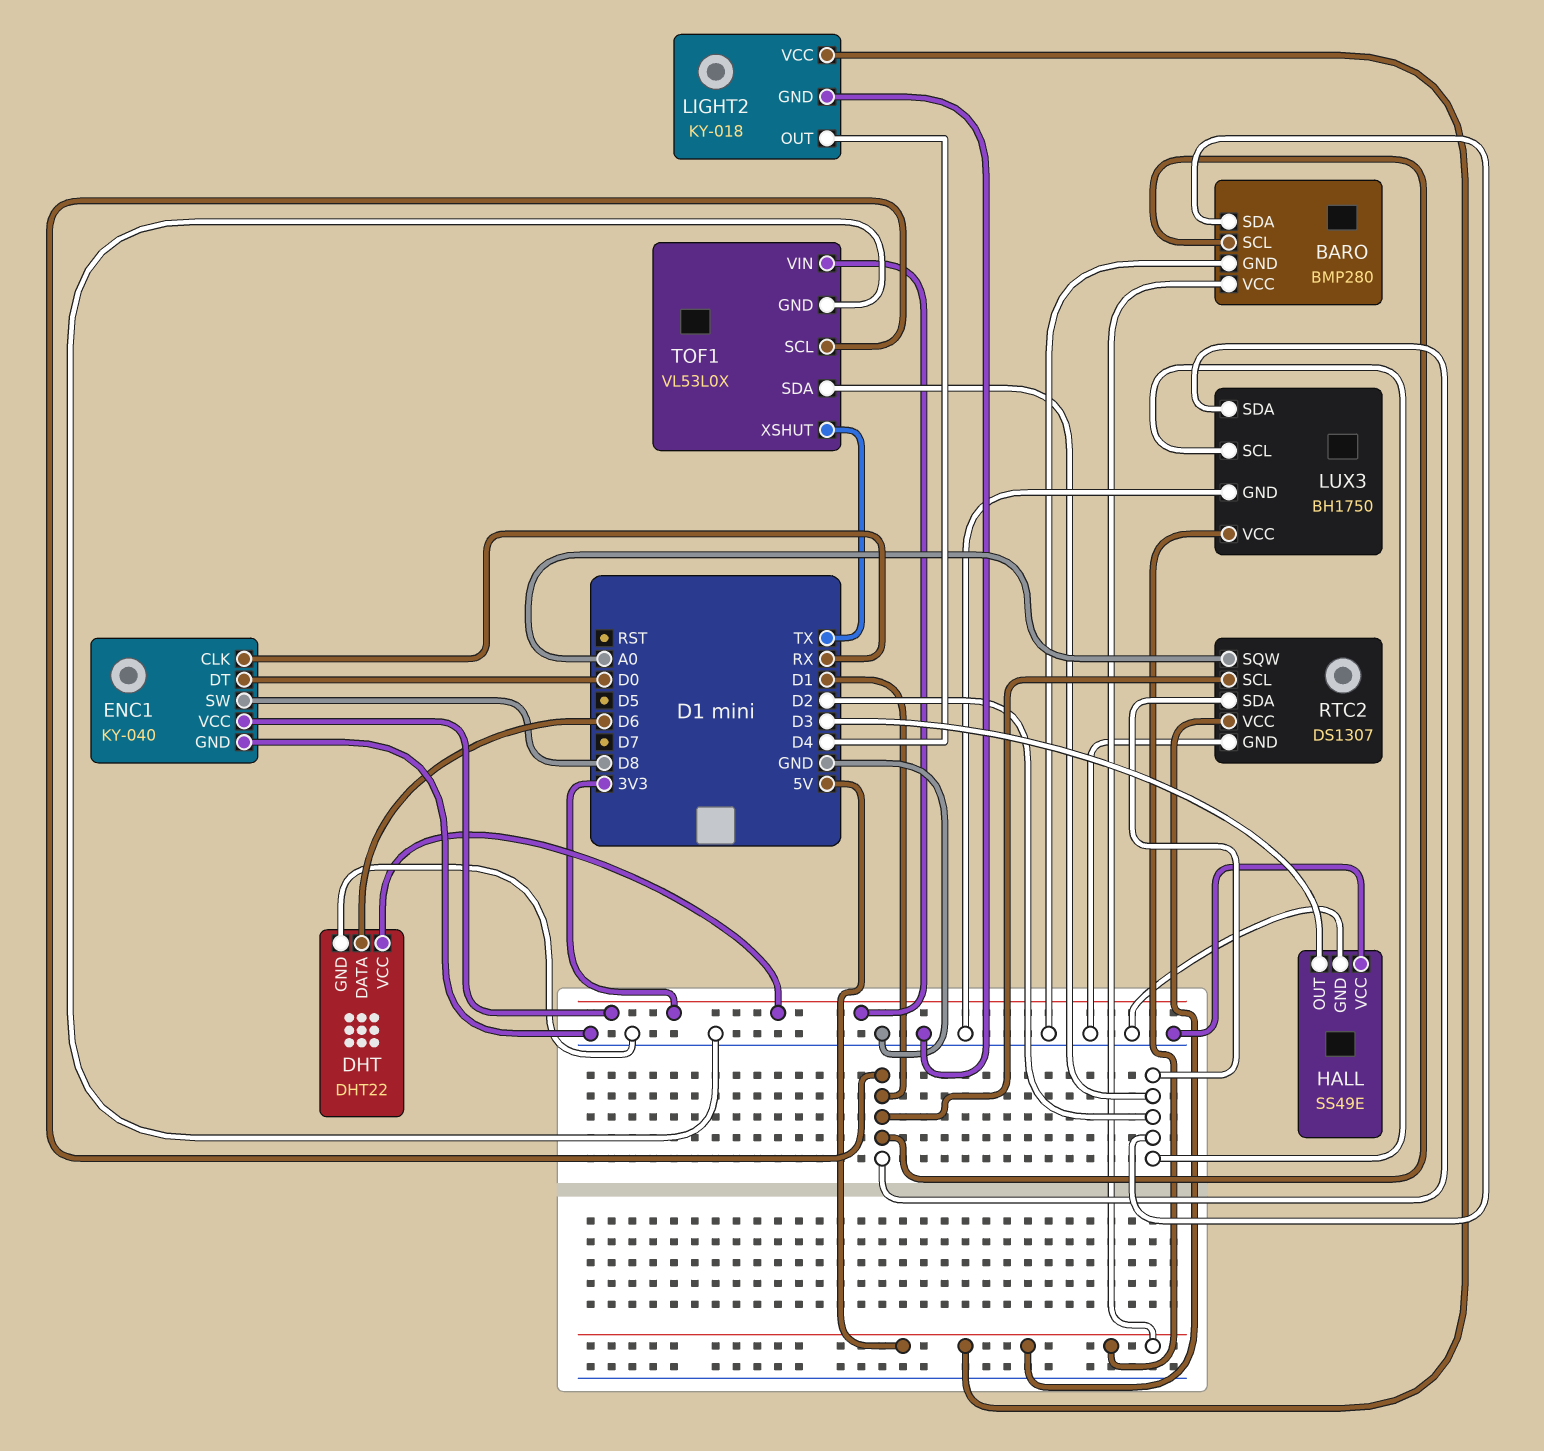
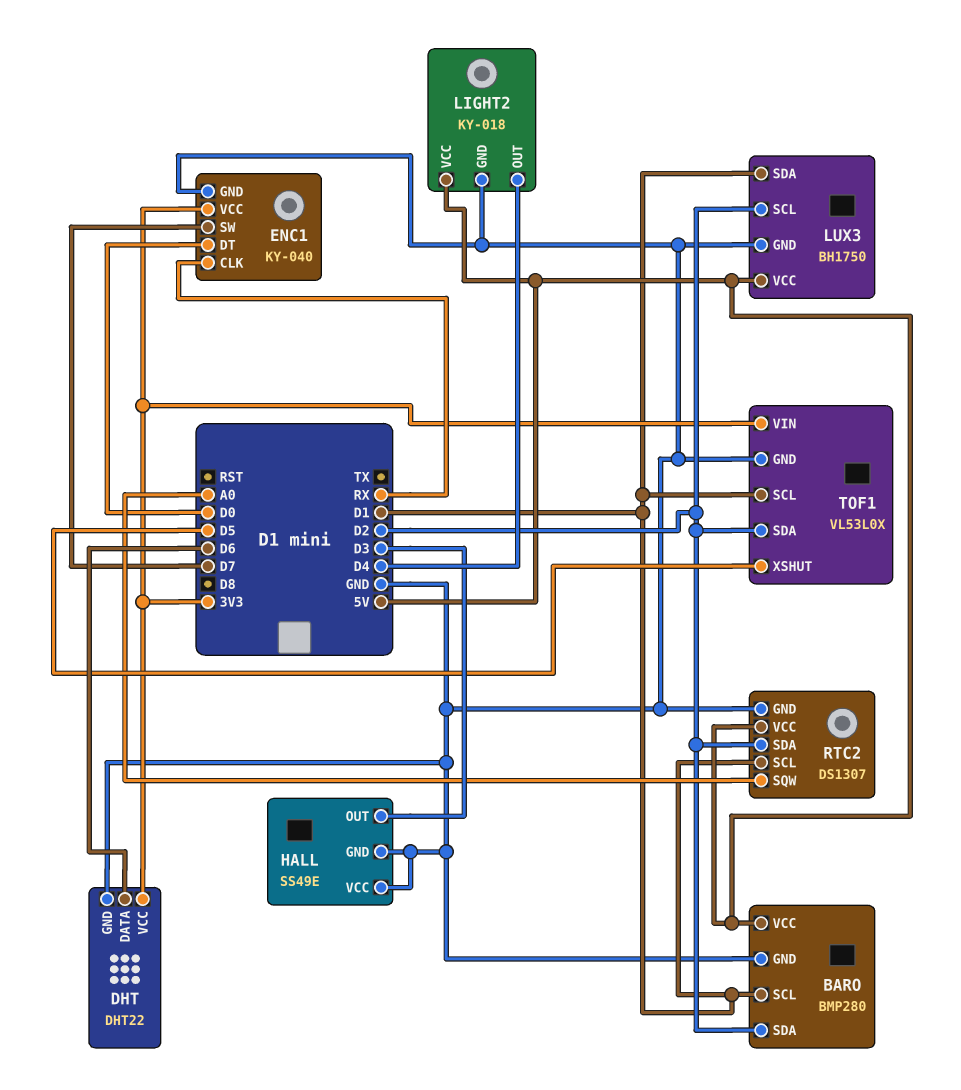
ENC1 pin SW: D8 -> D7
TOF1 pin XSHUT: TX -> D5

